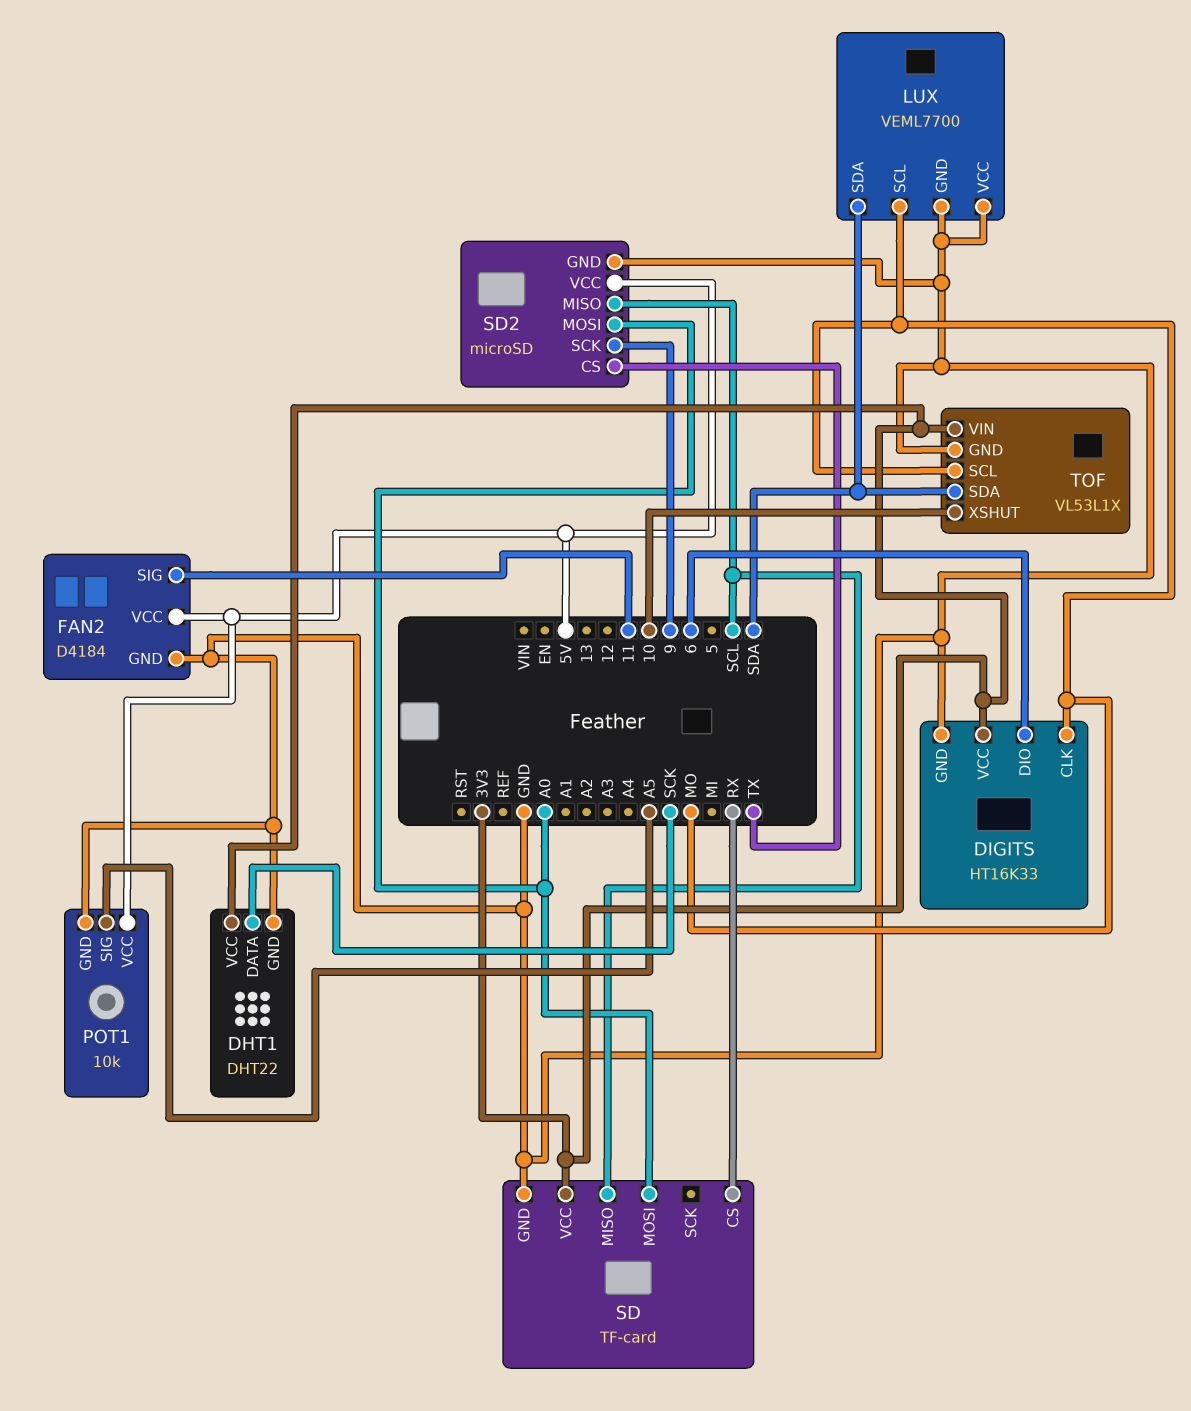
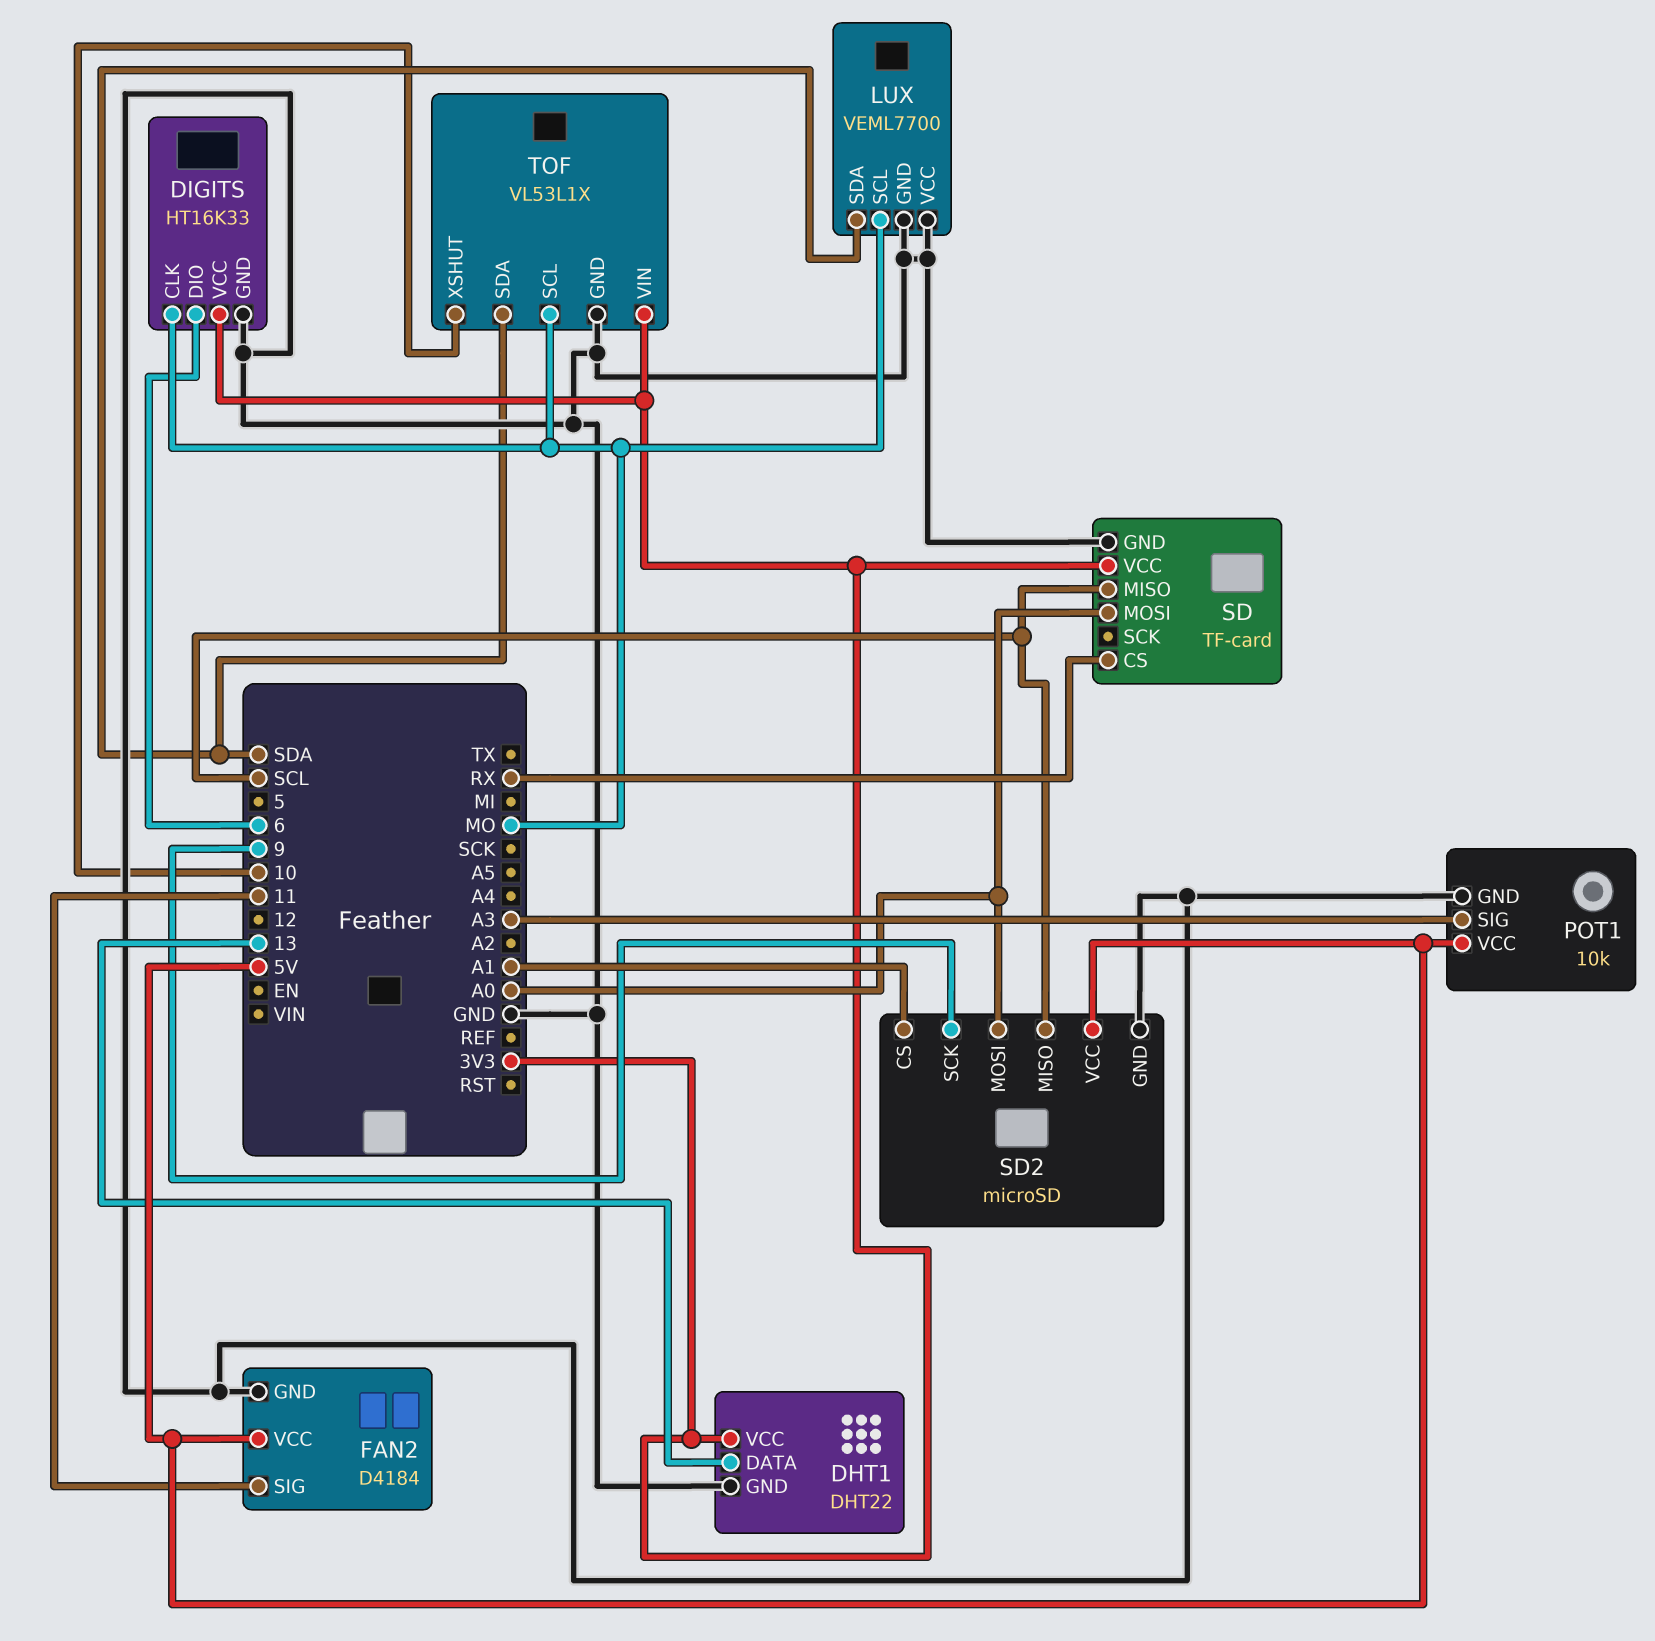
DHT1 pin DATA: SCK -> 13
POT1 pin SIG: A5 -> A3
SD2 pin CS: TX -> A1

